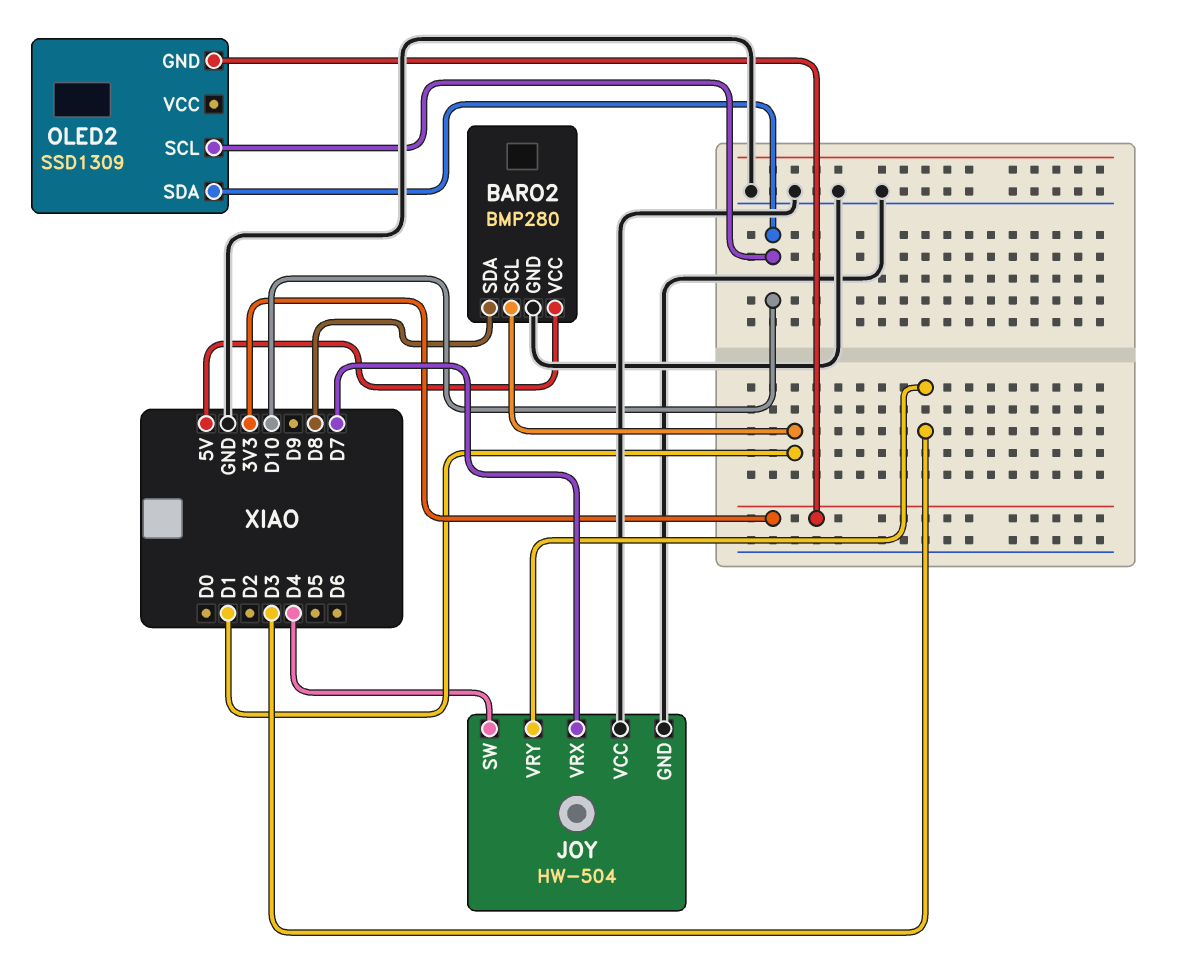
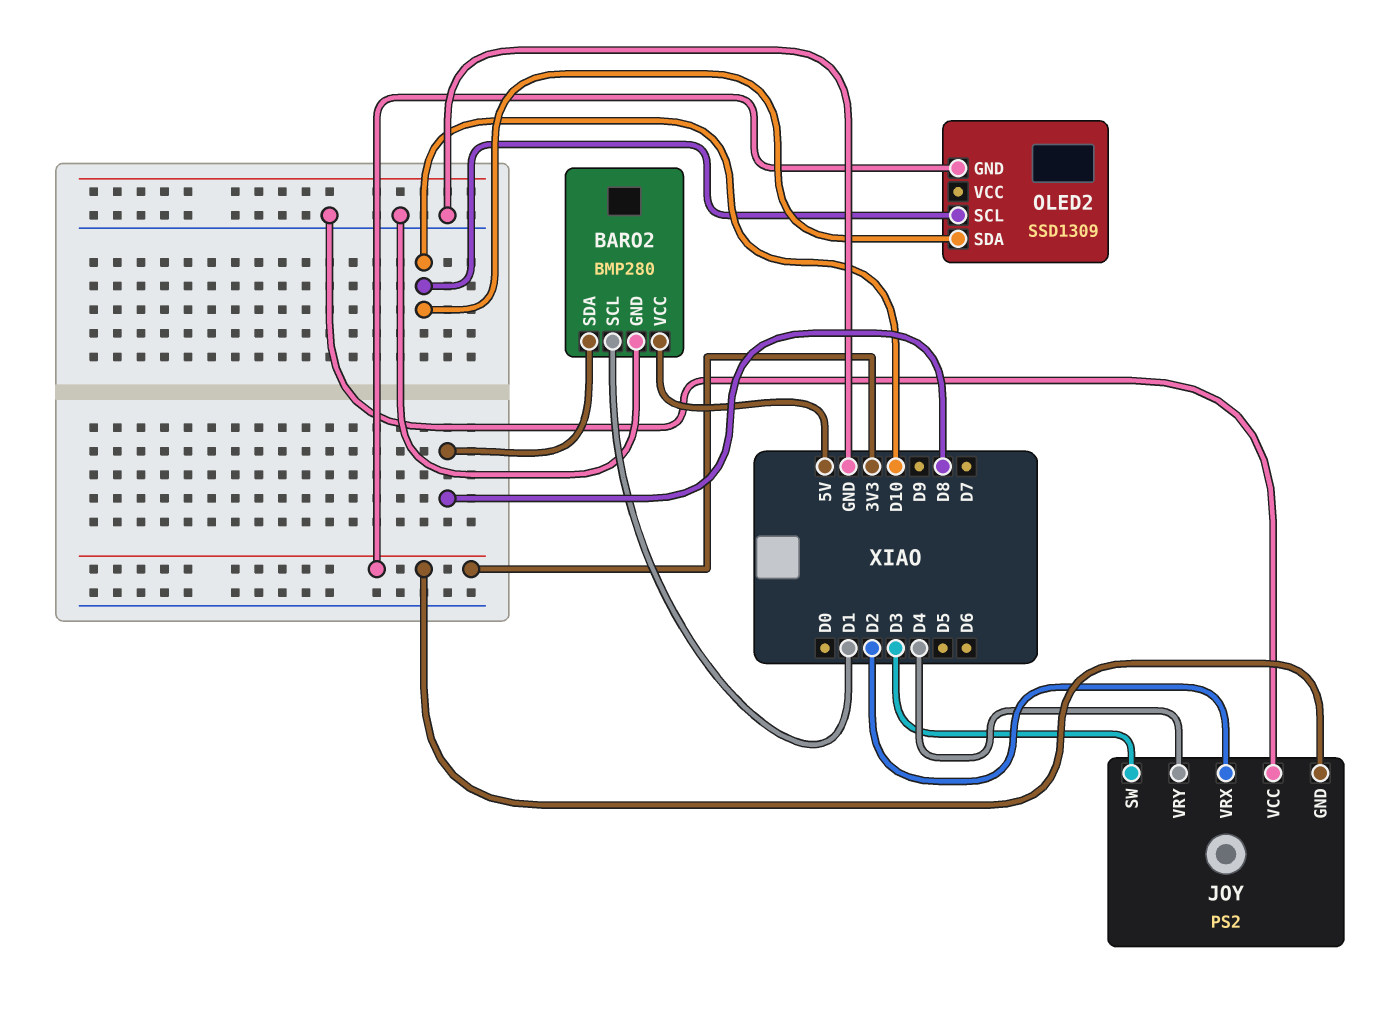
JOY: HW-504 -> PS2
JOY pin GND: GND -> 3V3
JOY pin SW: D4 -> D3
JOY pin VRX: D7 -> D2
JOY pin VRY: D3 -> D4

